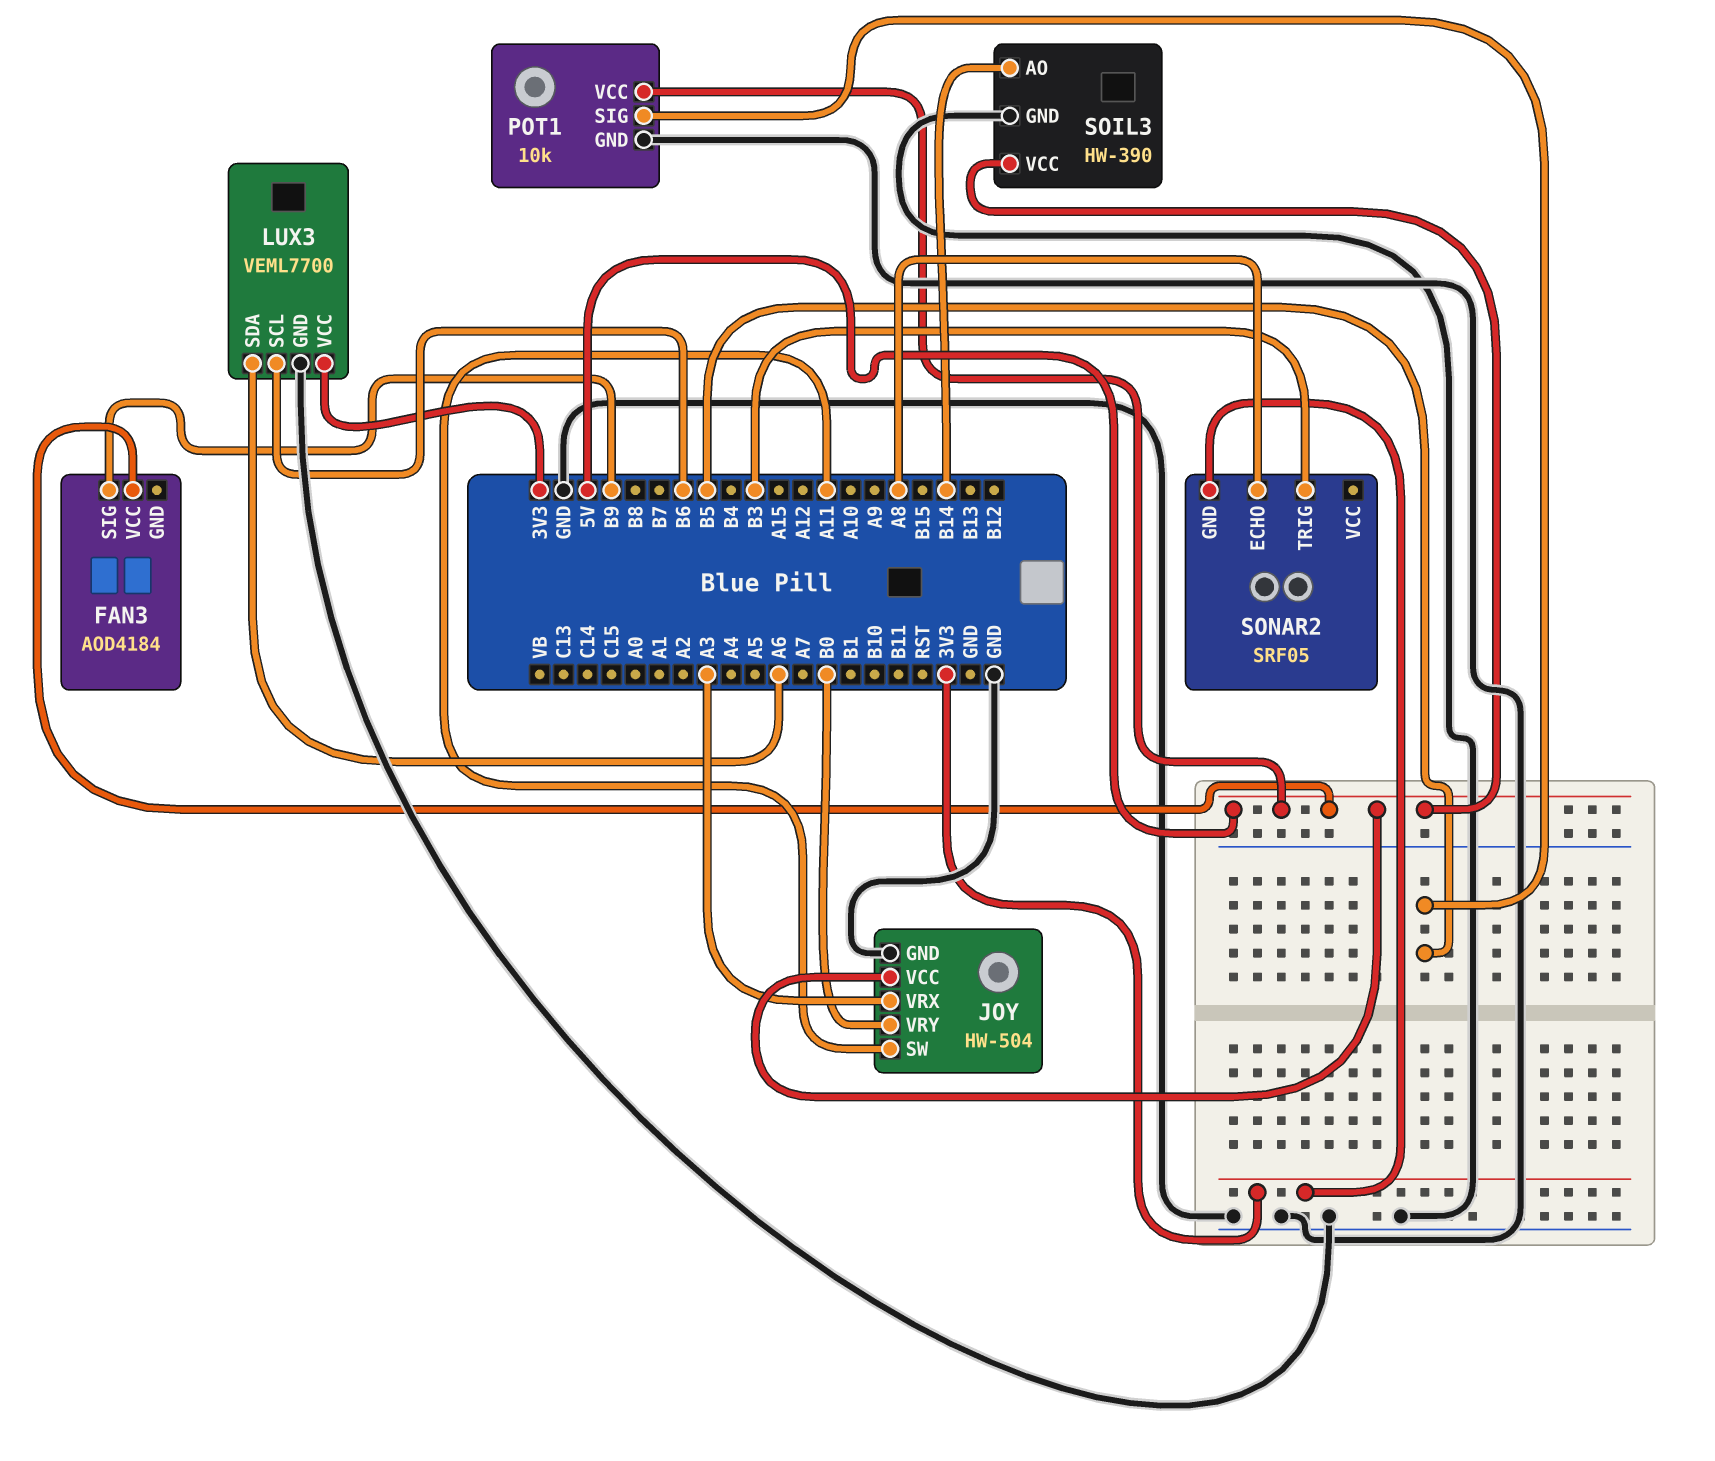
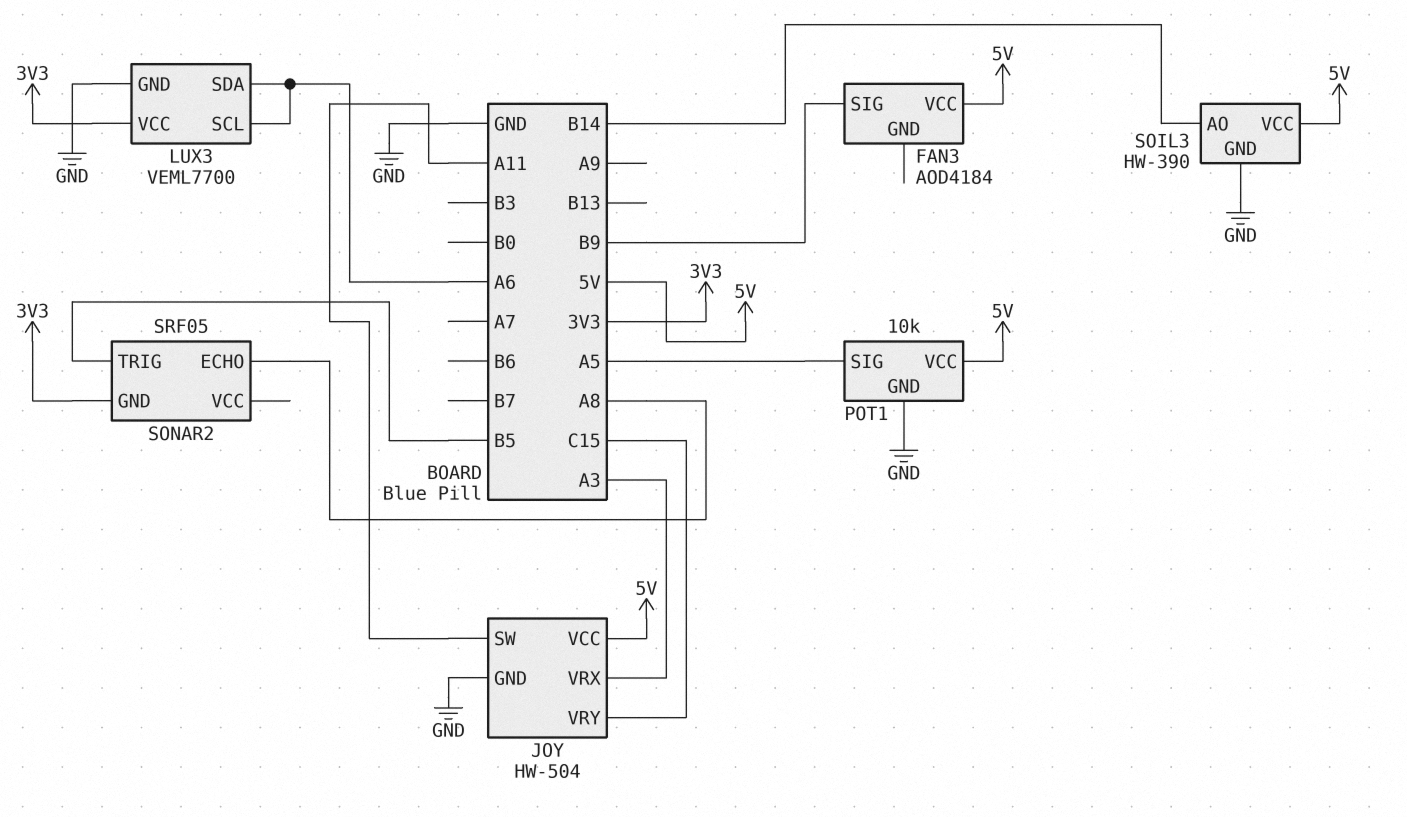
JOY pin VRY: B0 -> C15
LUX3 pin SCL: B6 -> A6
POT1 pin SIG: B5 -> A5
SONAR2 pin TRIG: B3 -> B5

